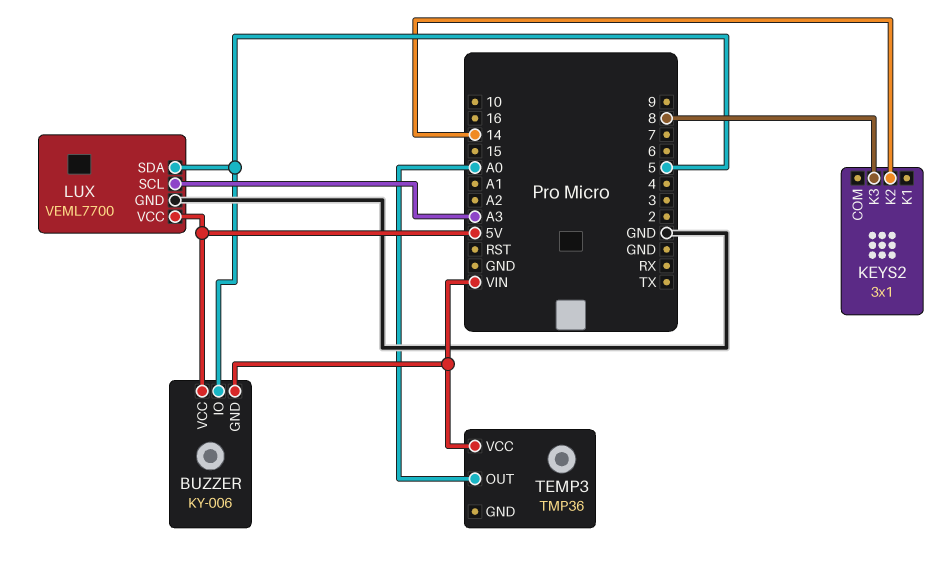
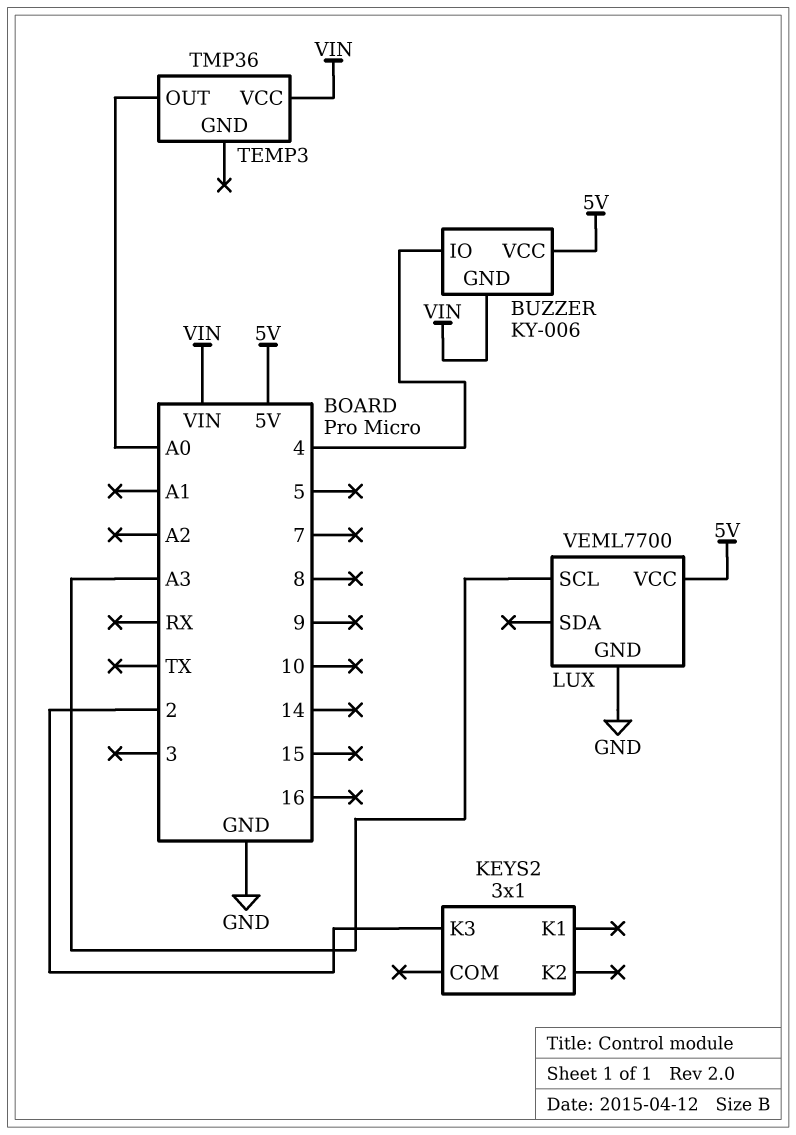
BUZZER pin IO: 5 -> 4
KEYS2 pin K2: 14 -> none
KEYS2 pin K3: 8 -> 2
LUX pin SDA: 5 -> none

